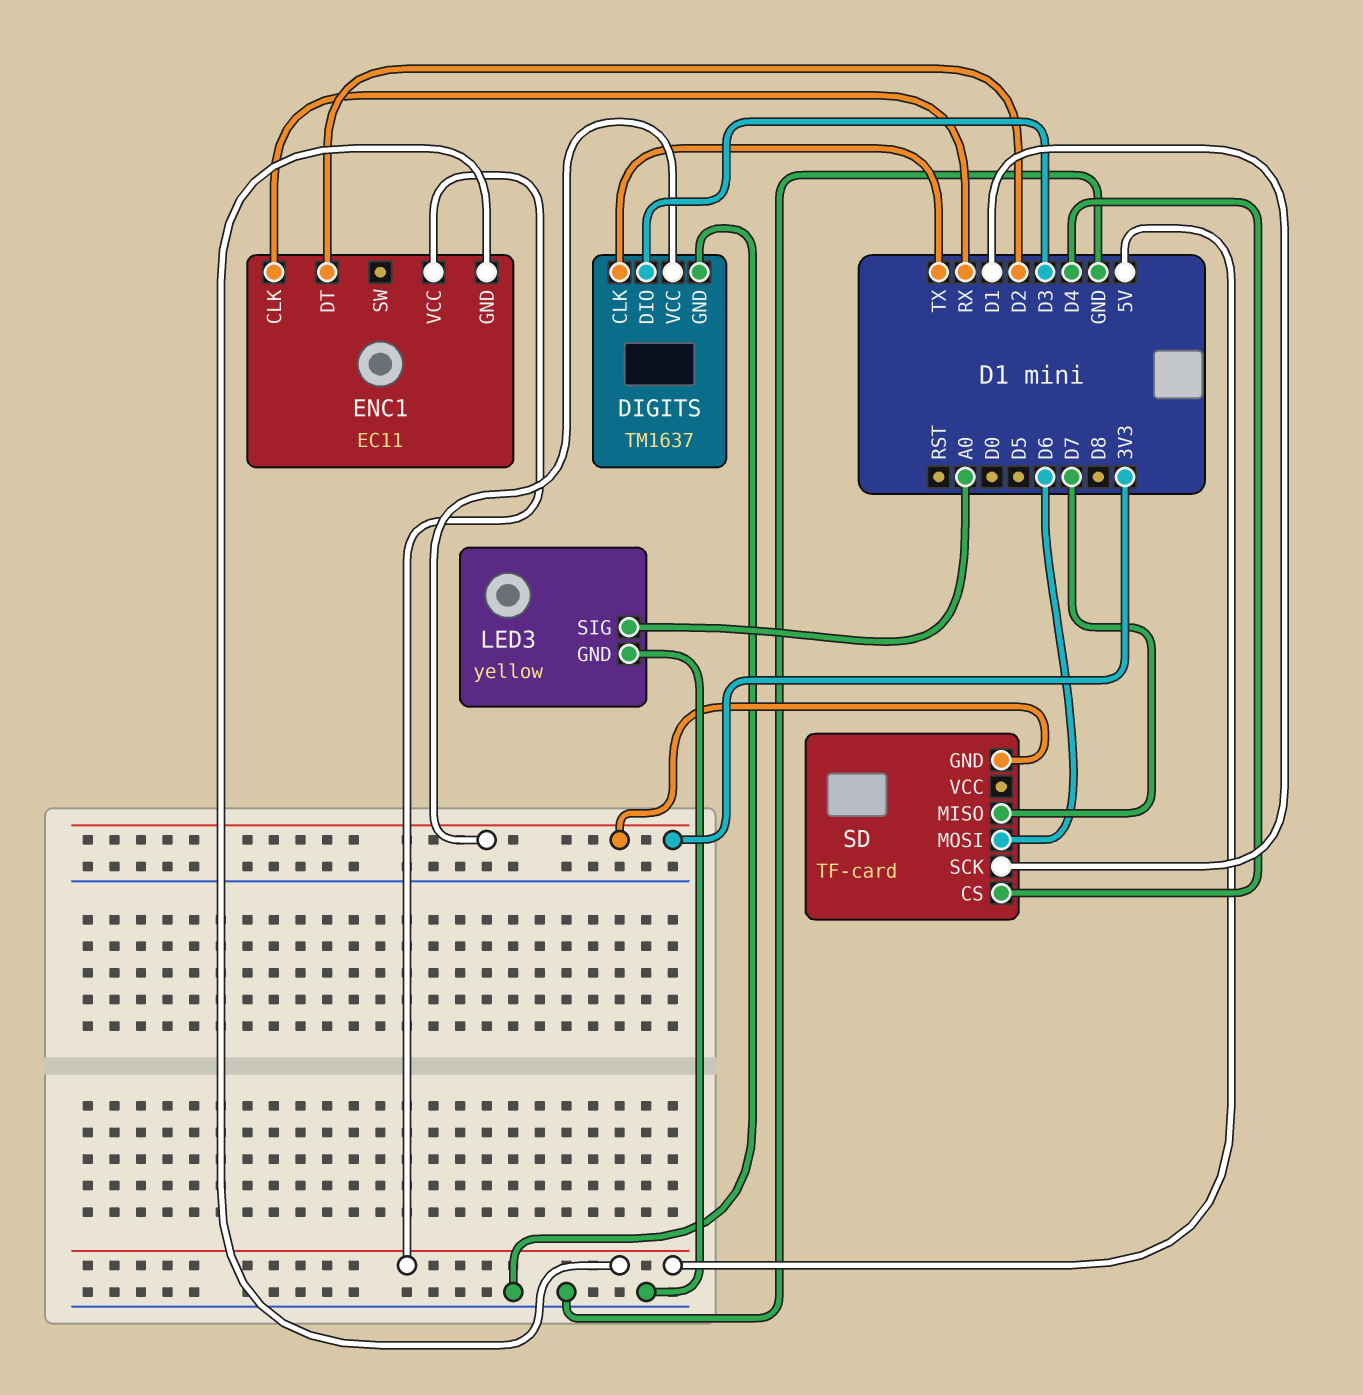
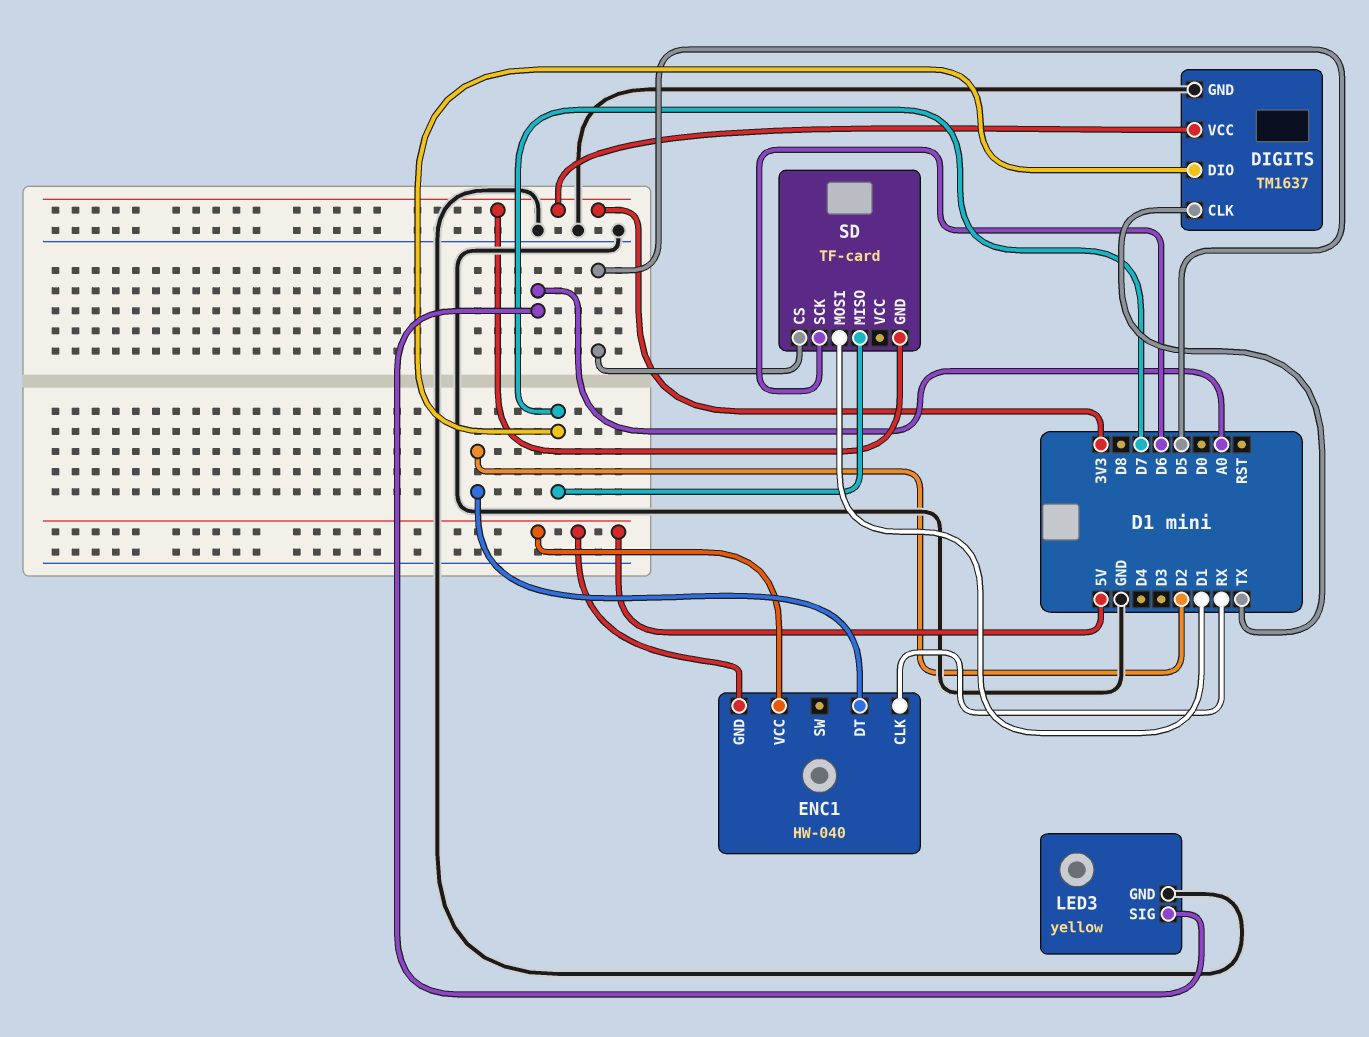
DIGITS pin DIO: D3 -> D7
ENC1: EC11 -> HW-040
SD pin CS: D4 -> D5
SD pin MOSI: D6 -> D1
SD pin SCK: D1 -> D6

